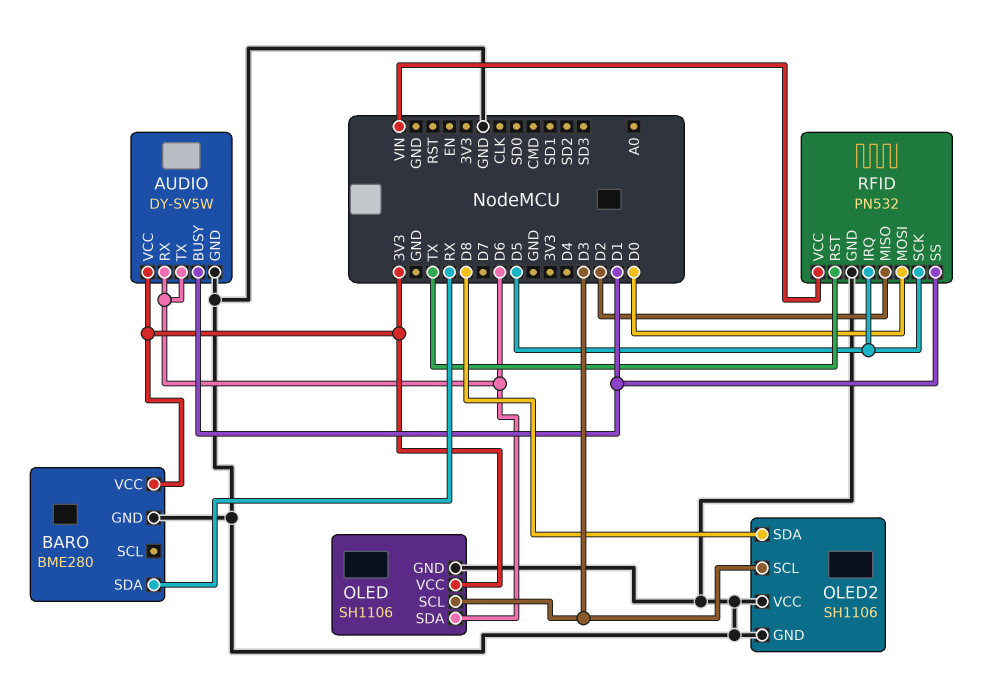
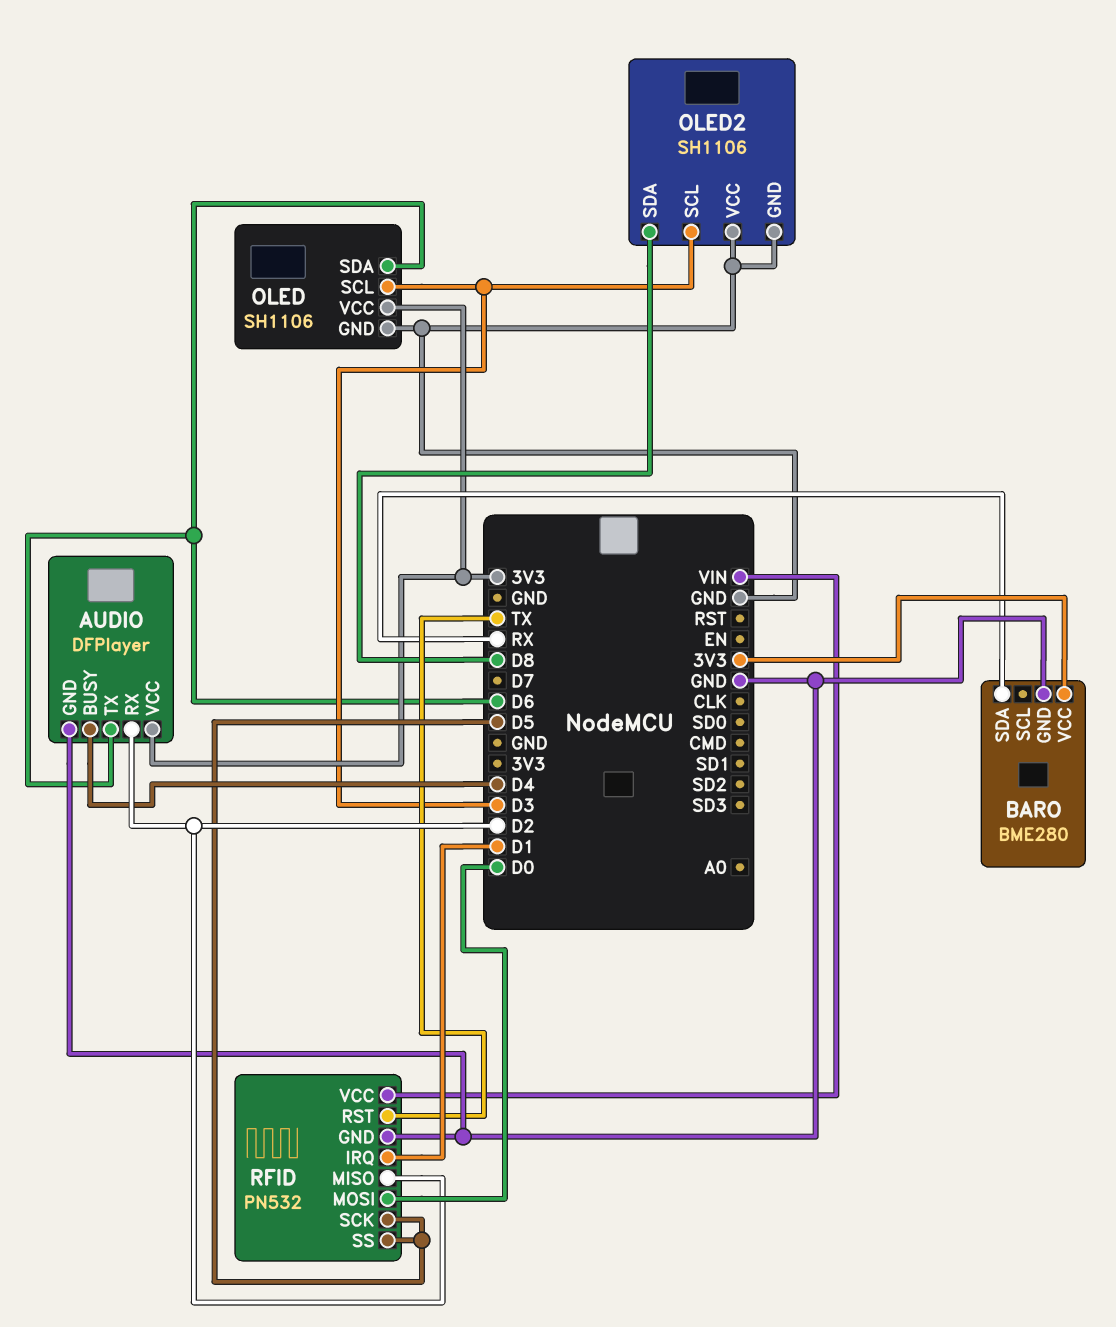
AUDIO: DY-SV5W -> DFPlayer
AUDIO pin BUSY: D1 -> D4
AUDIO pin RX: D6 -> D2
RFID pin IRQ: D5 -> D1
RFID pin SS: D1 -> D5

